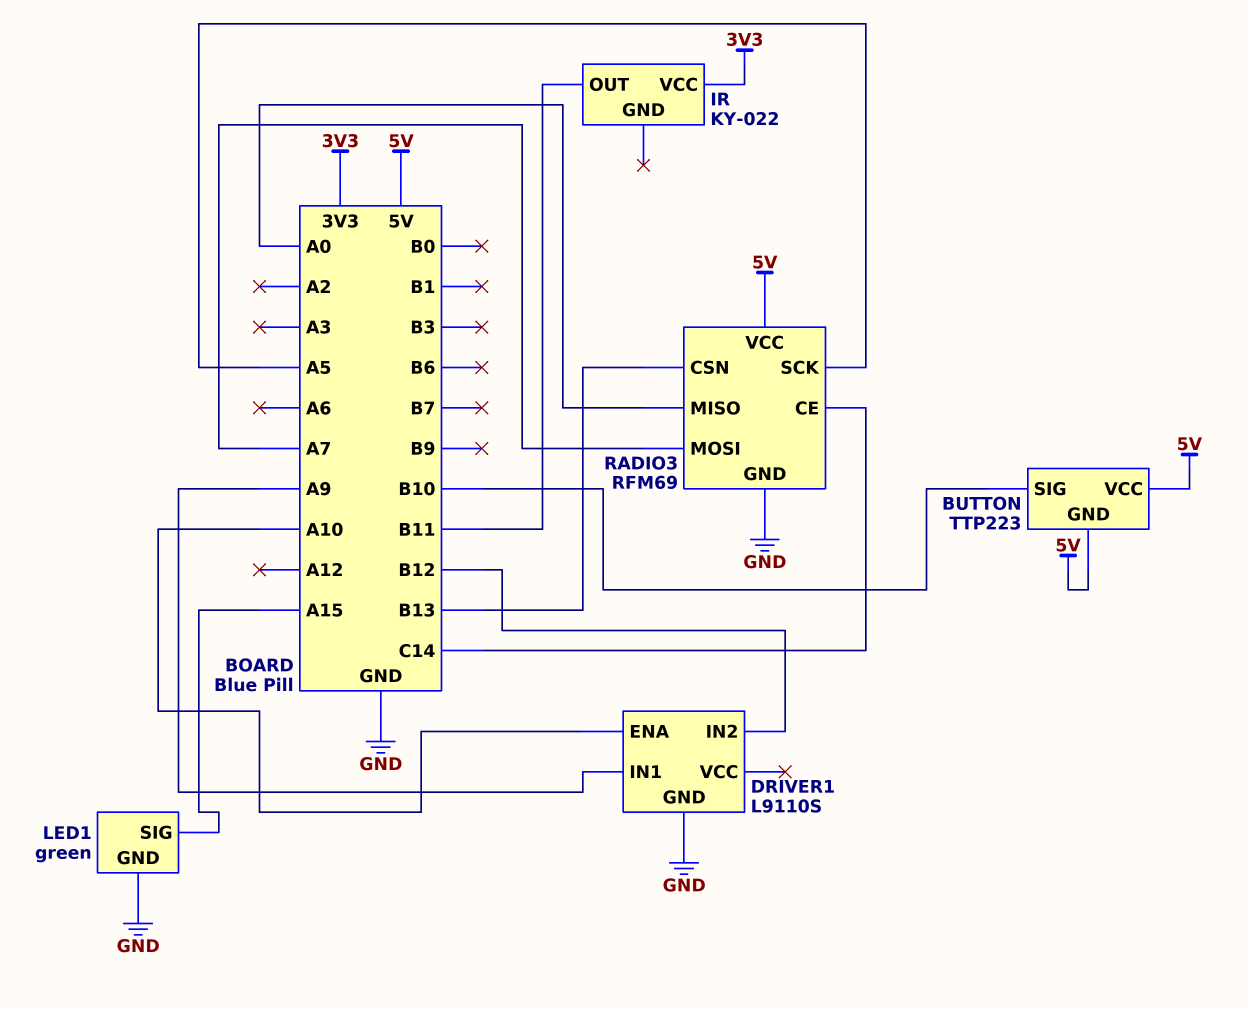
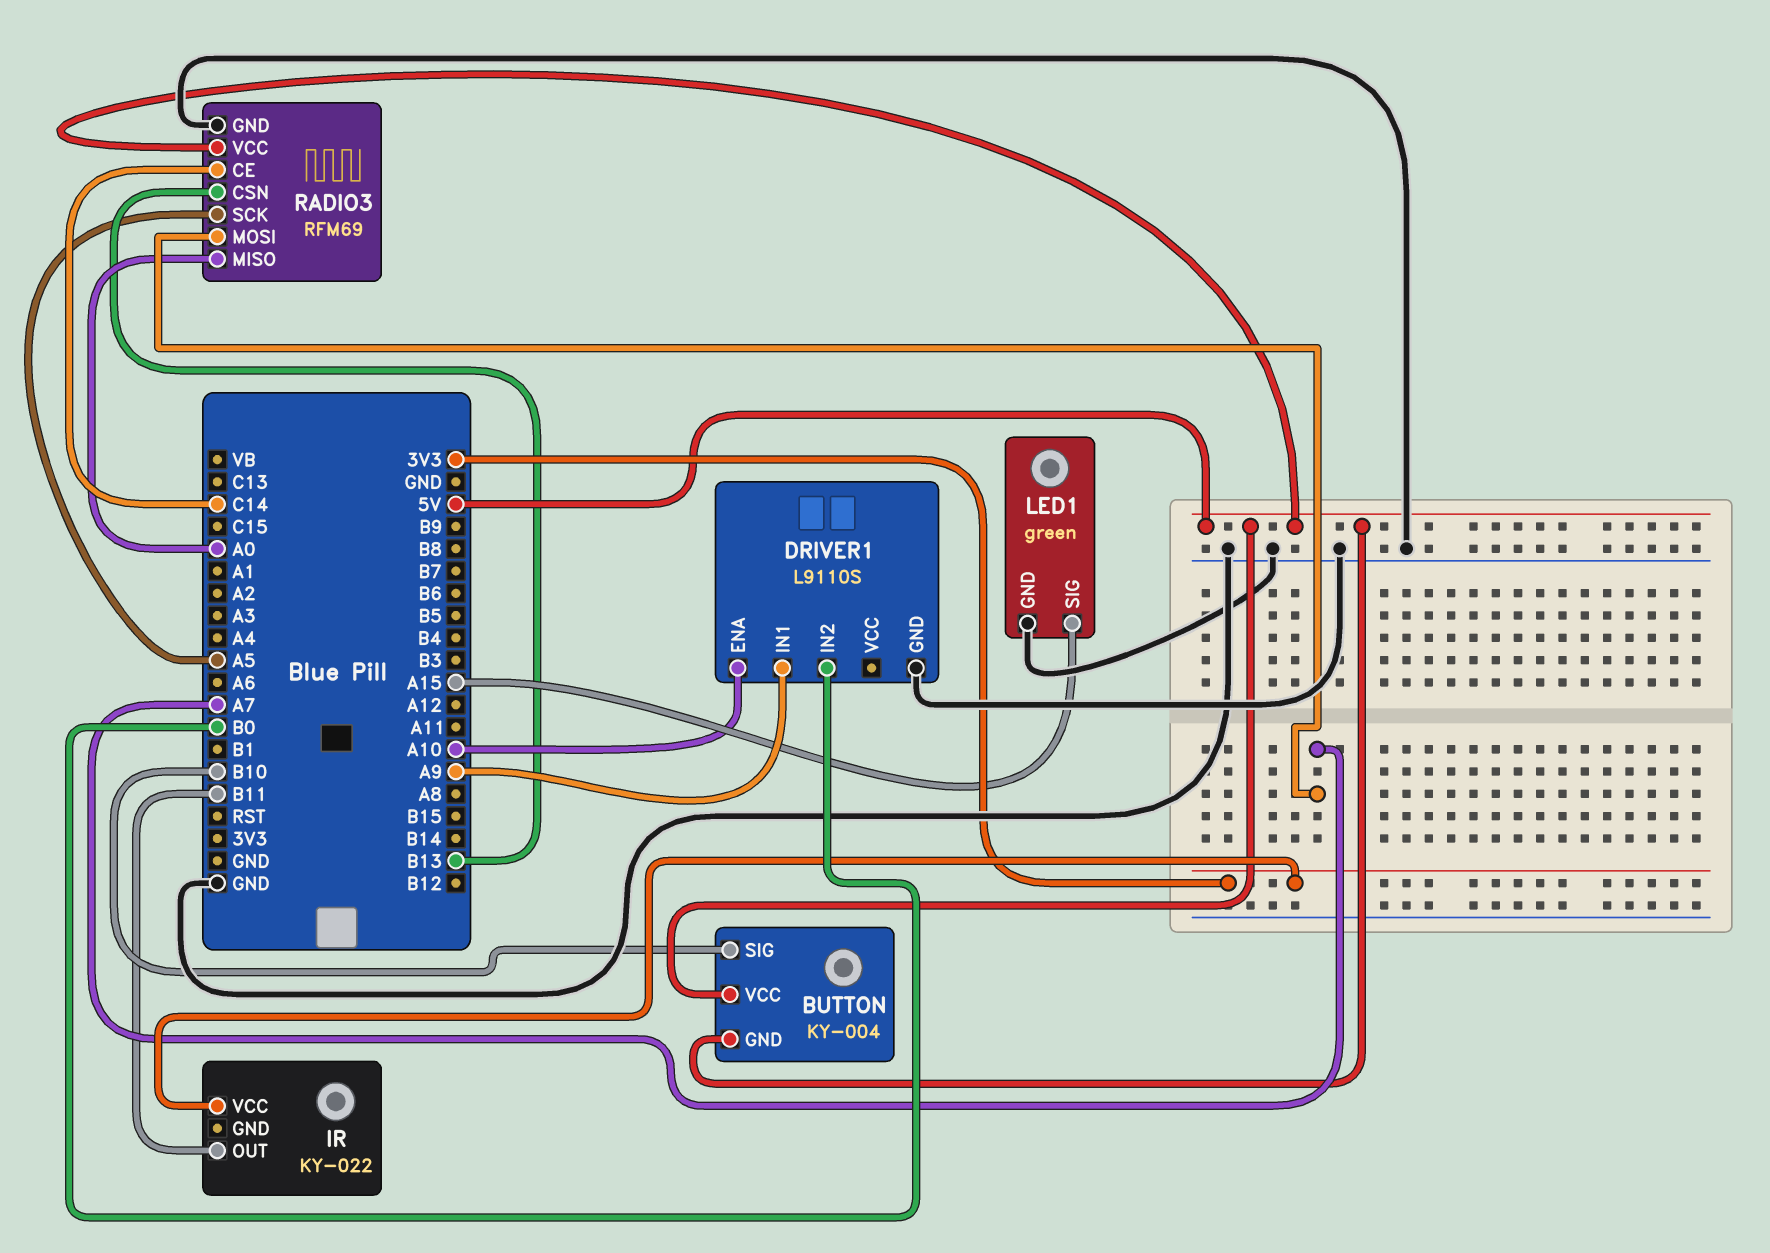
BUTTON: TTP223 -> KY-004
DRIVER1 pin IN2: B12 -> B0

